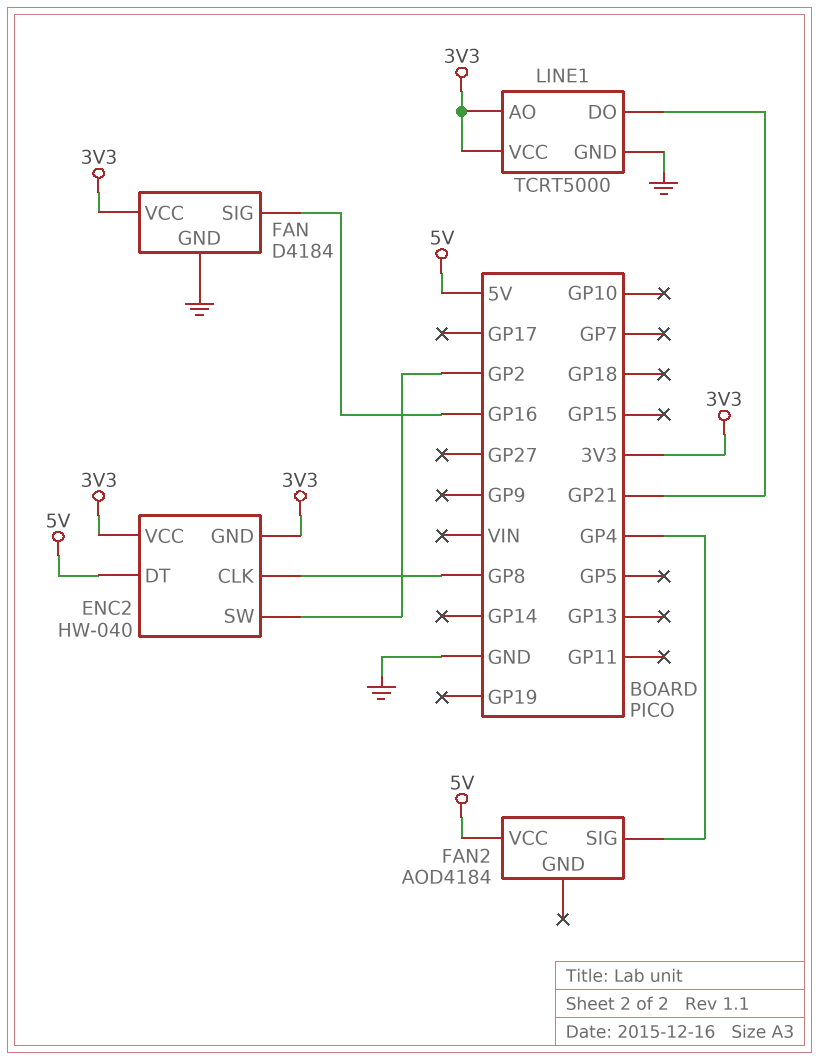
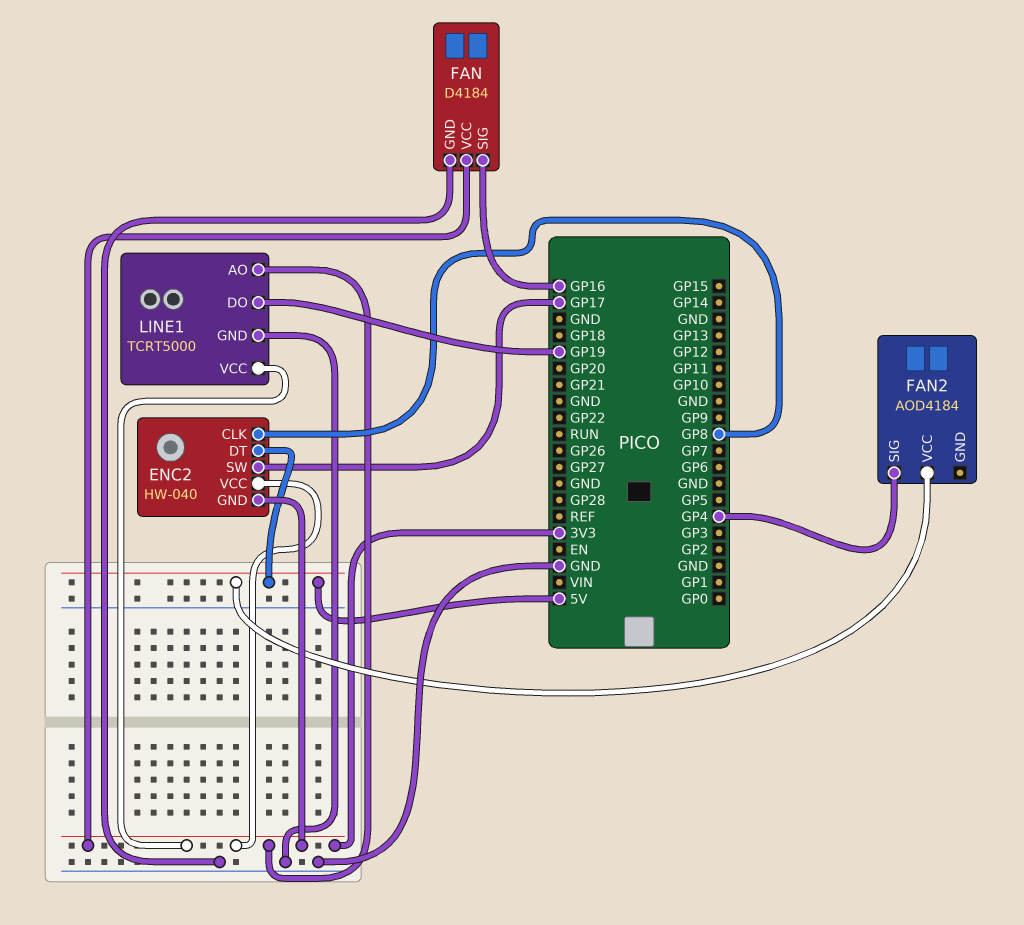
ENC2 pin SW: GP2 -> GP17
LINE1 pin DO: GP21 -> GP19

